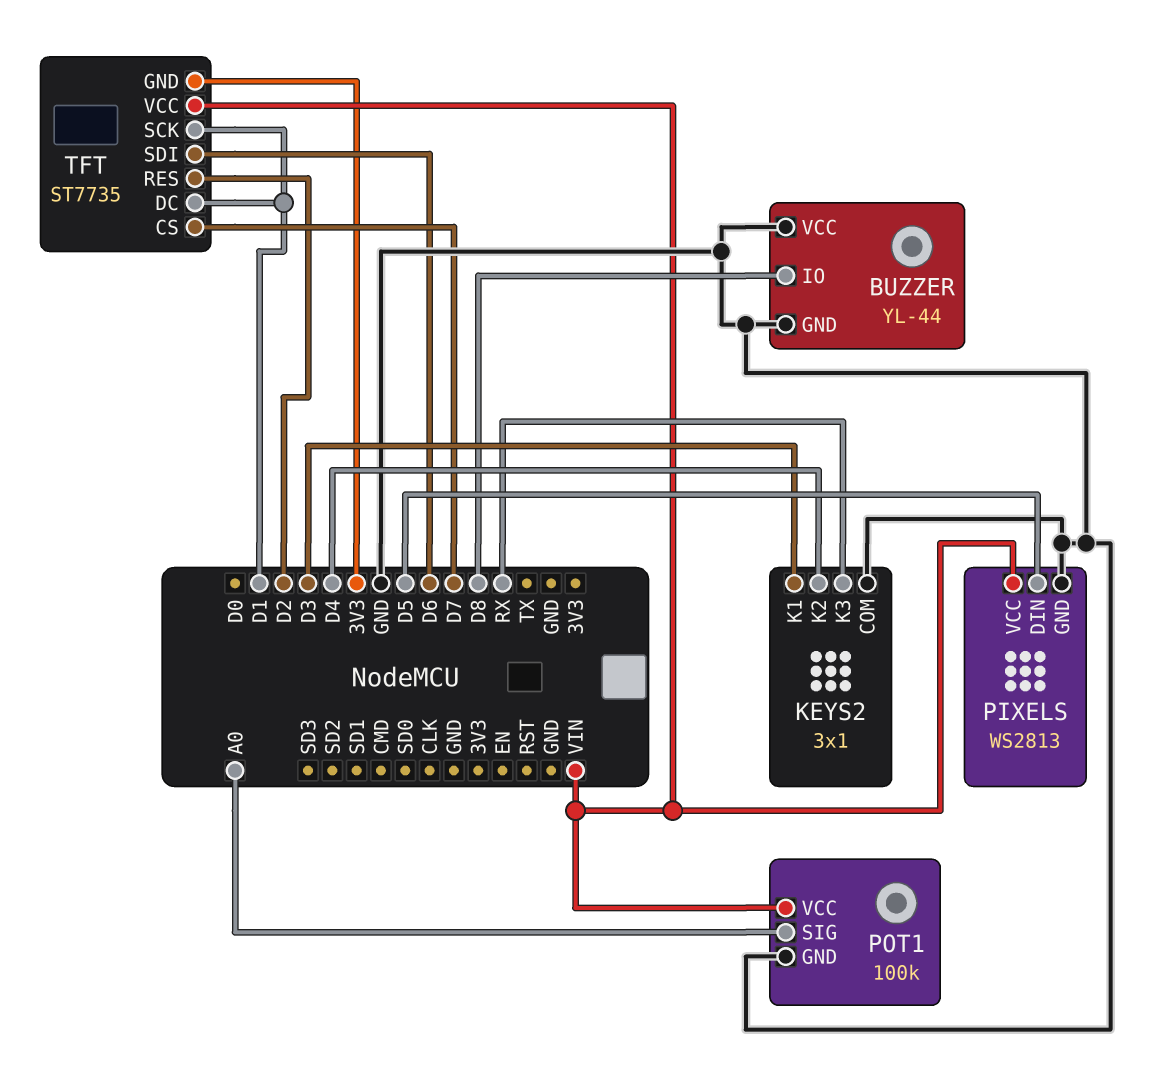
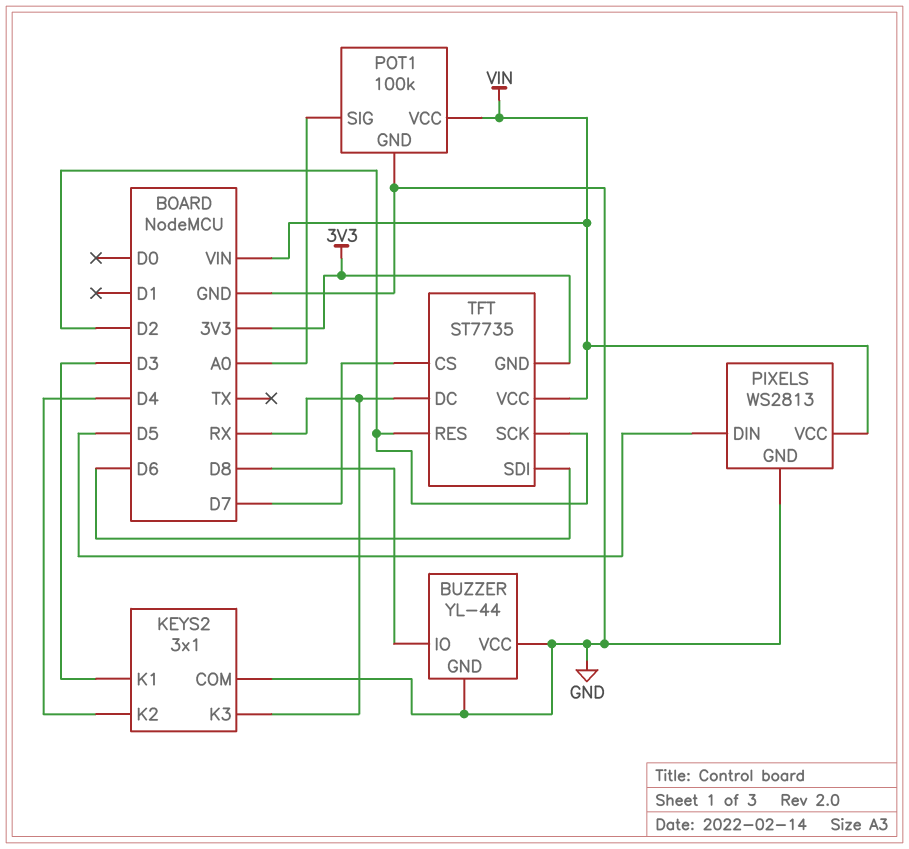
TFT pin DC: D1 -> RX
TFT pin SCK: D1 -> D2

